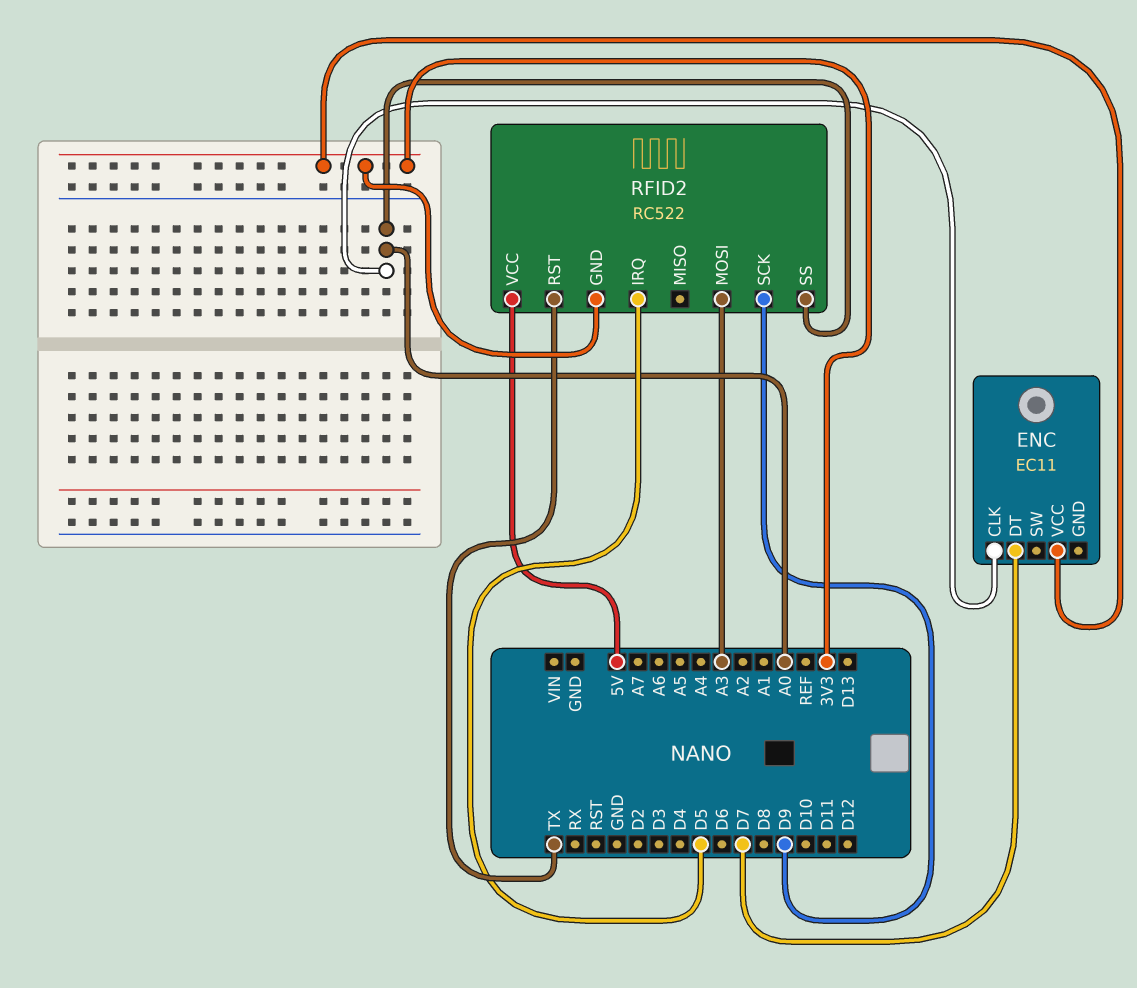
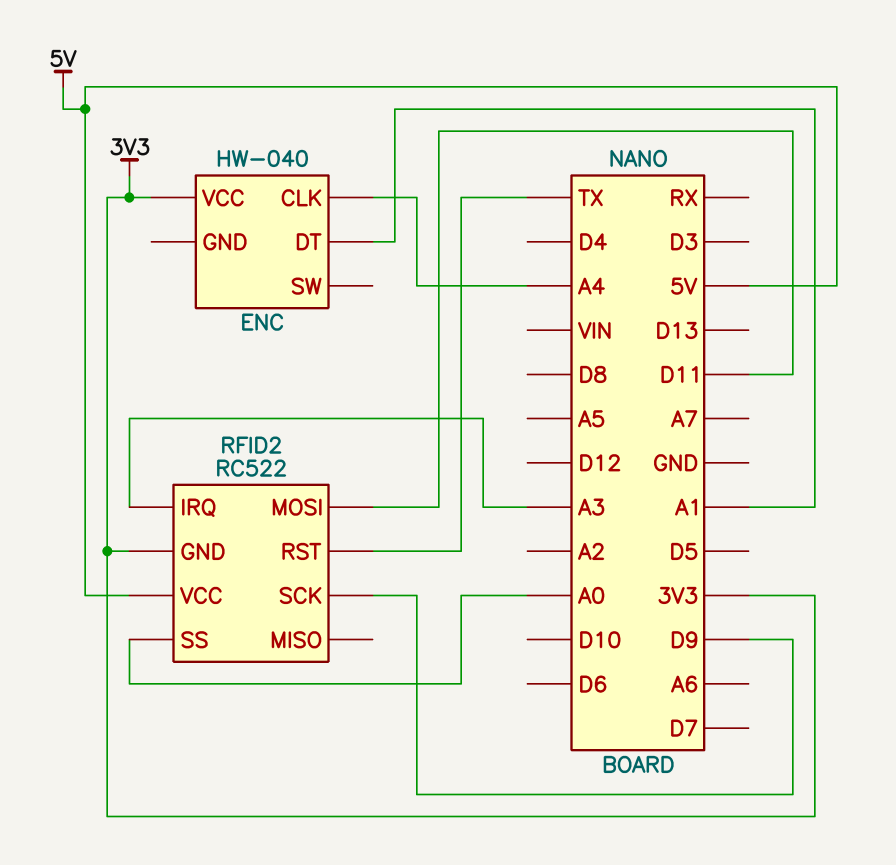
ENC: EC11 -> HW-040
ENC pin CLK: A0 -> A4
ENC pin DT: D7 -> A1
RFID2 pin IRQ: D5 -> A3
RFID2 pin MOSI: A3 -> D11

